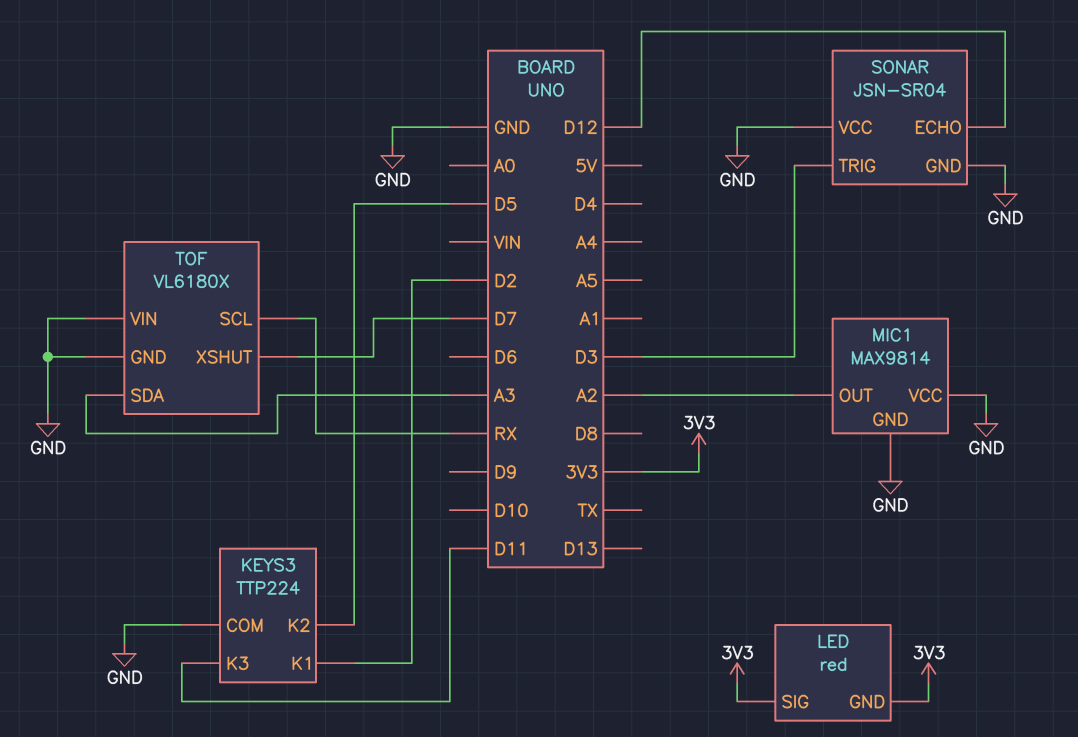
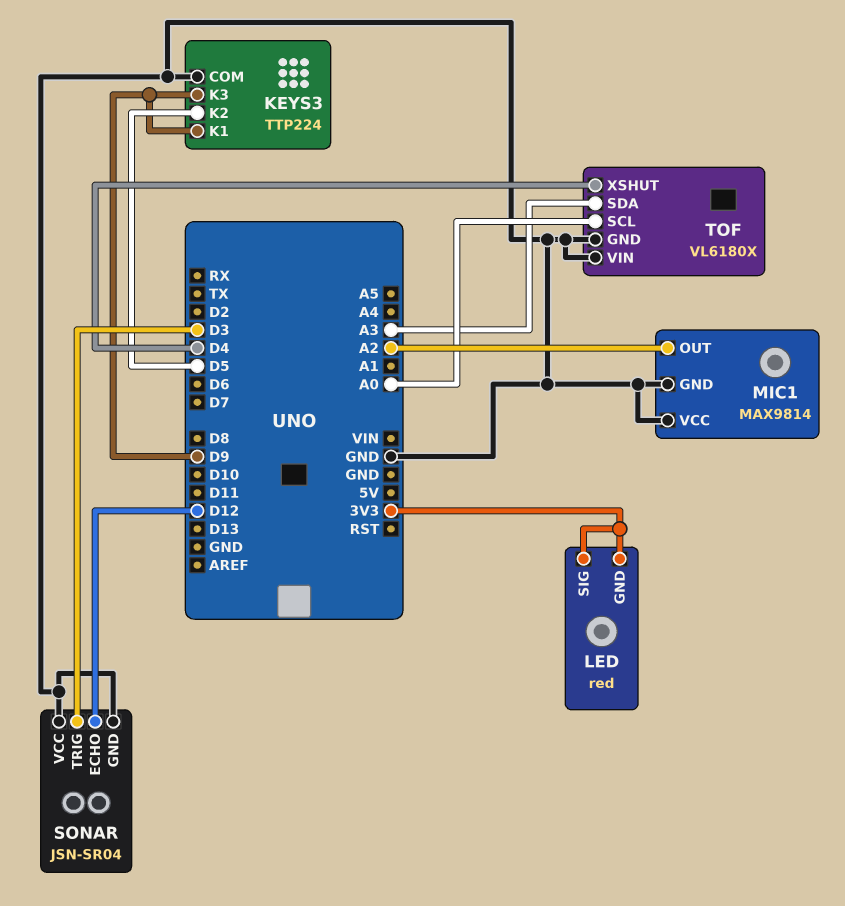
KEYS3 pin K1: D2 -> D9
KEYS3 pin K3: D11 -> D9
TOF pin SCL: RX -> A0
TOF pin XSHUT: D7 -> D4

